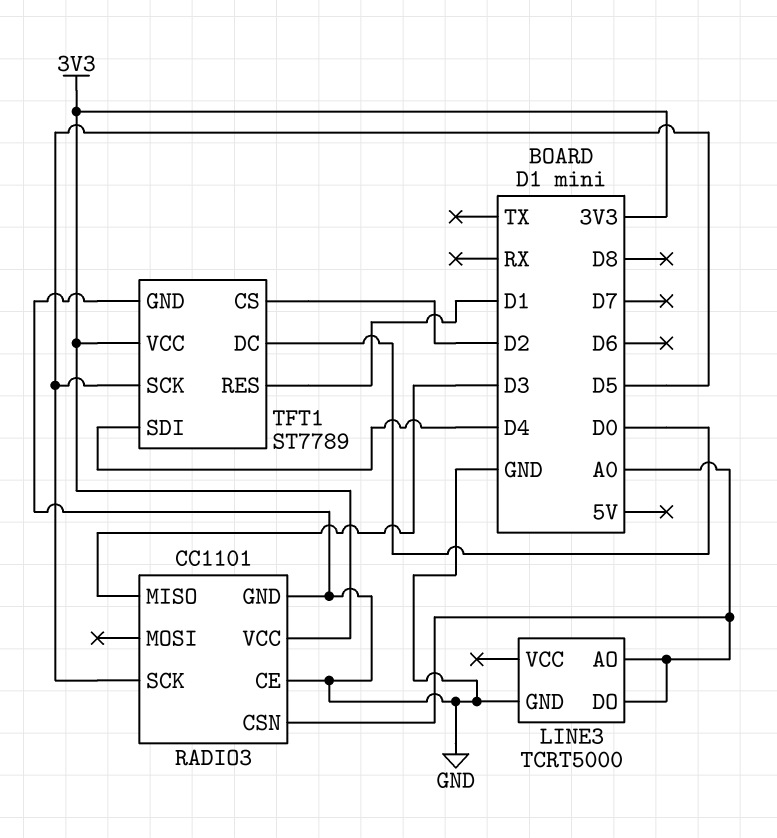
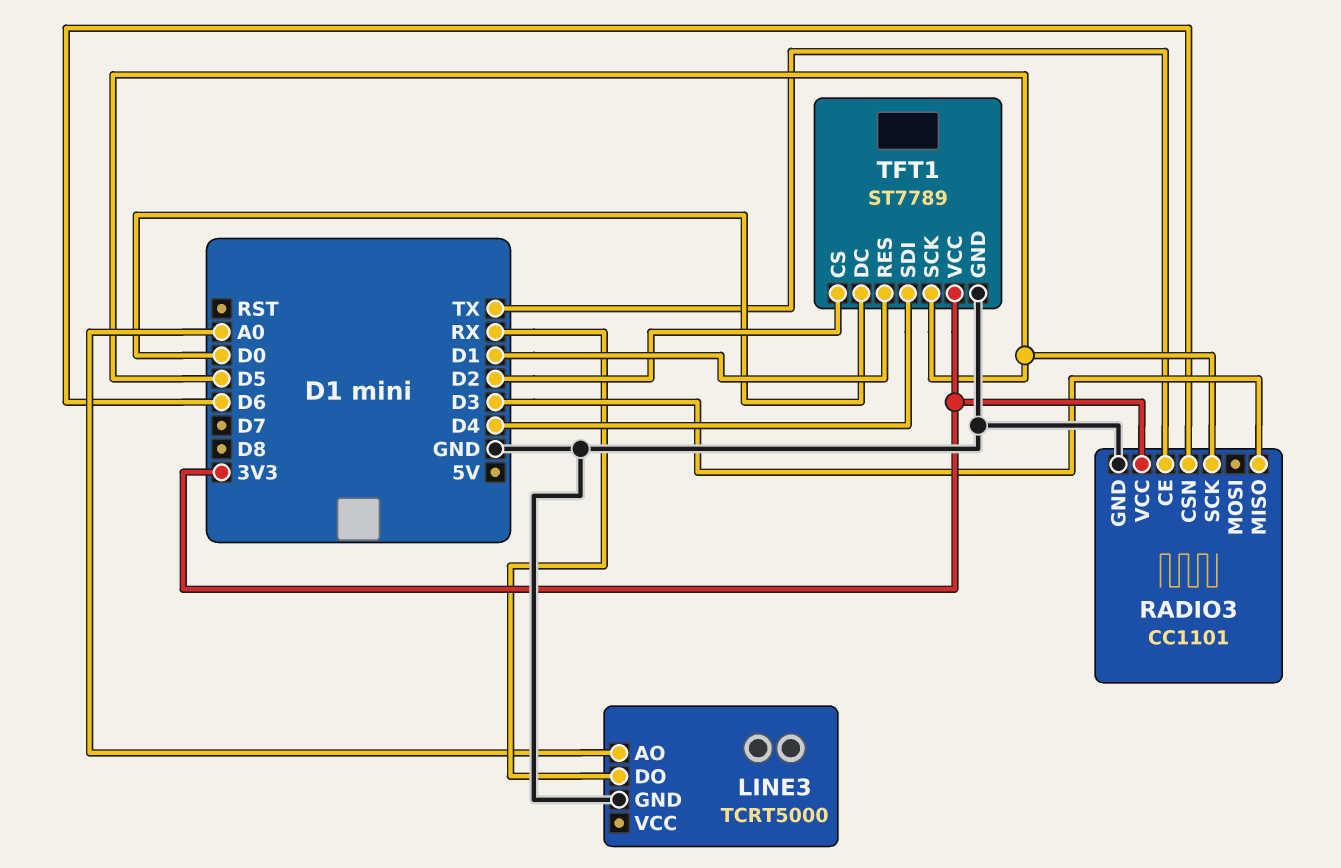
LINE3 pin DO: A0 -> RX
RADIO3 pin CE: GND -> TX
RADIO3 pin CSN: A0 -> D6

